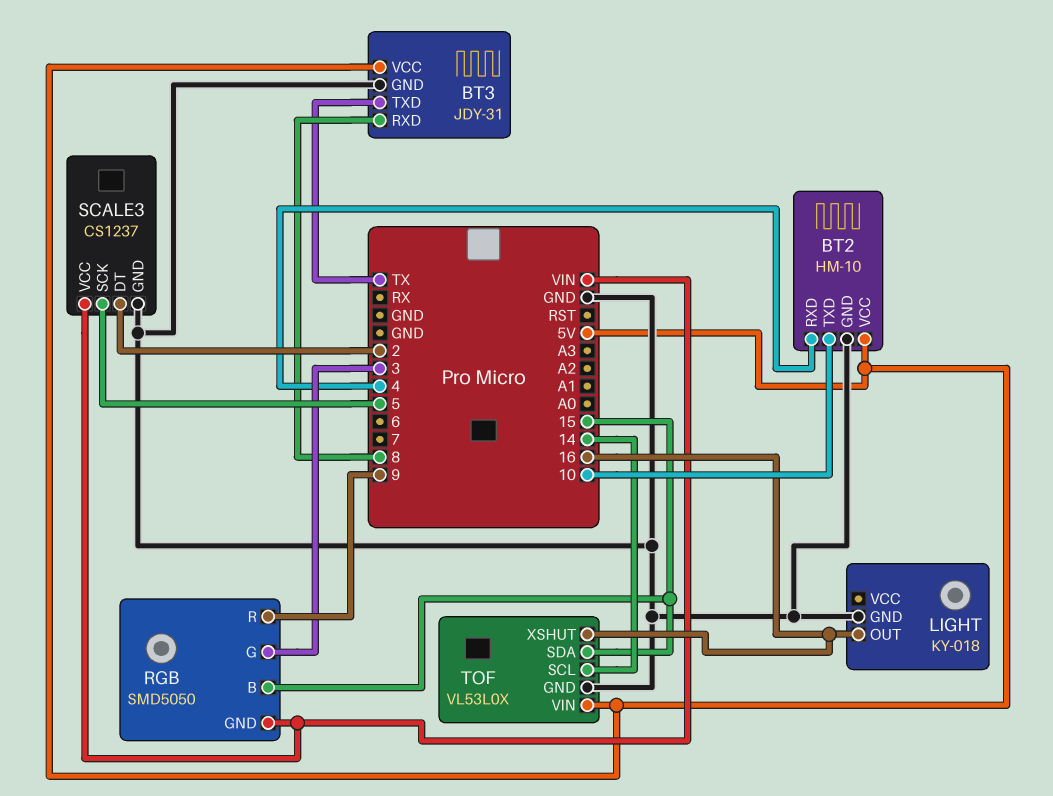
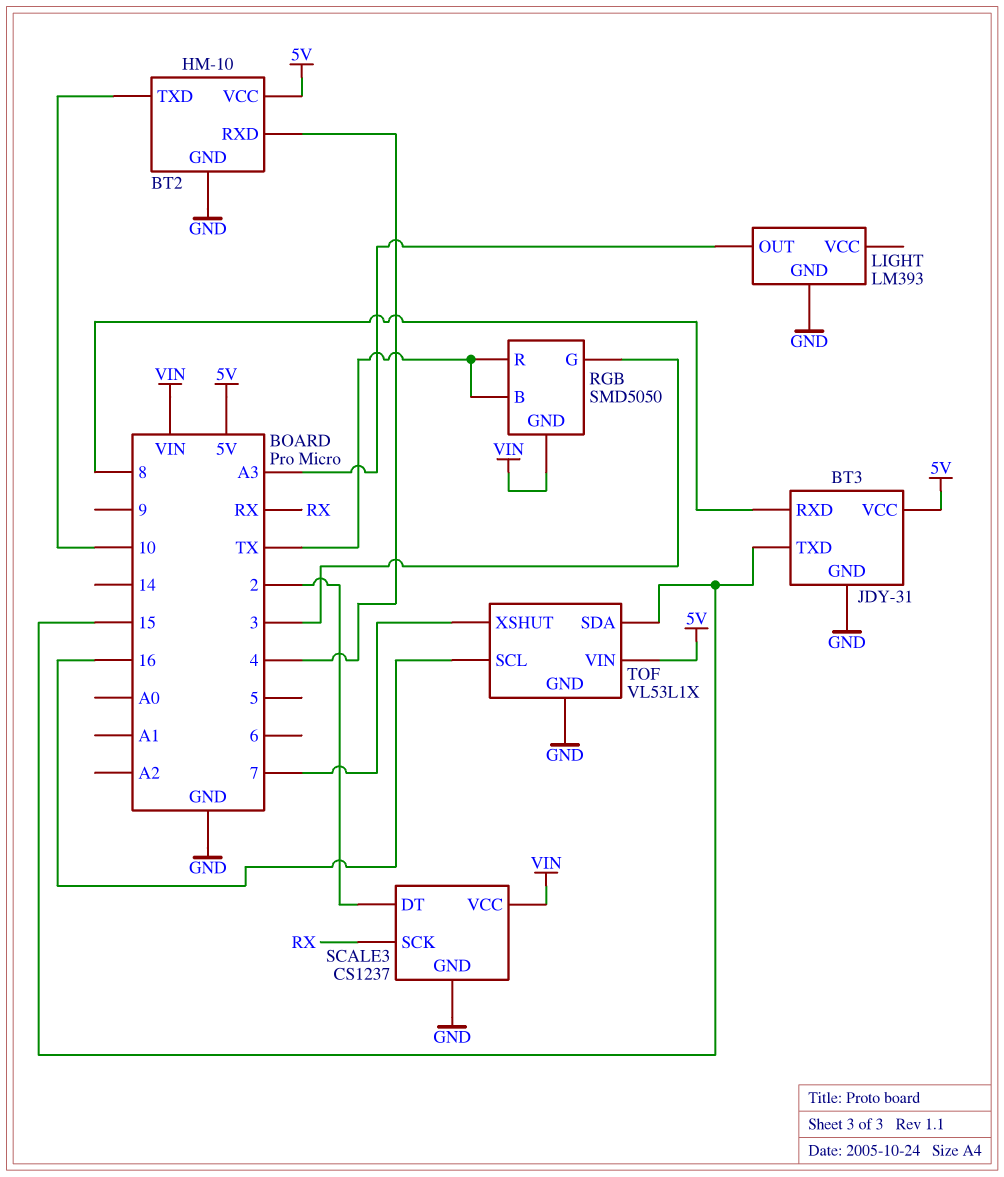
BT3 pin TXD: TX -> 15
LIGHT: KY-018 -> LM393
LIGHT pin OUT: 16 -> A3
RGB pin B: 15 -> TX
RGB pin R: 9 -> TX
SCALE3 pin SCK: 5 -> RX
TOF: VL53L0X -> VL53L1X
TOF pin SCL: 14 -> 16
TOF pin XSHUT: 16 -> 7

